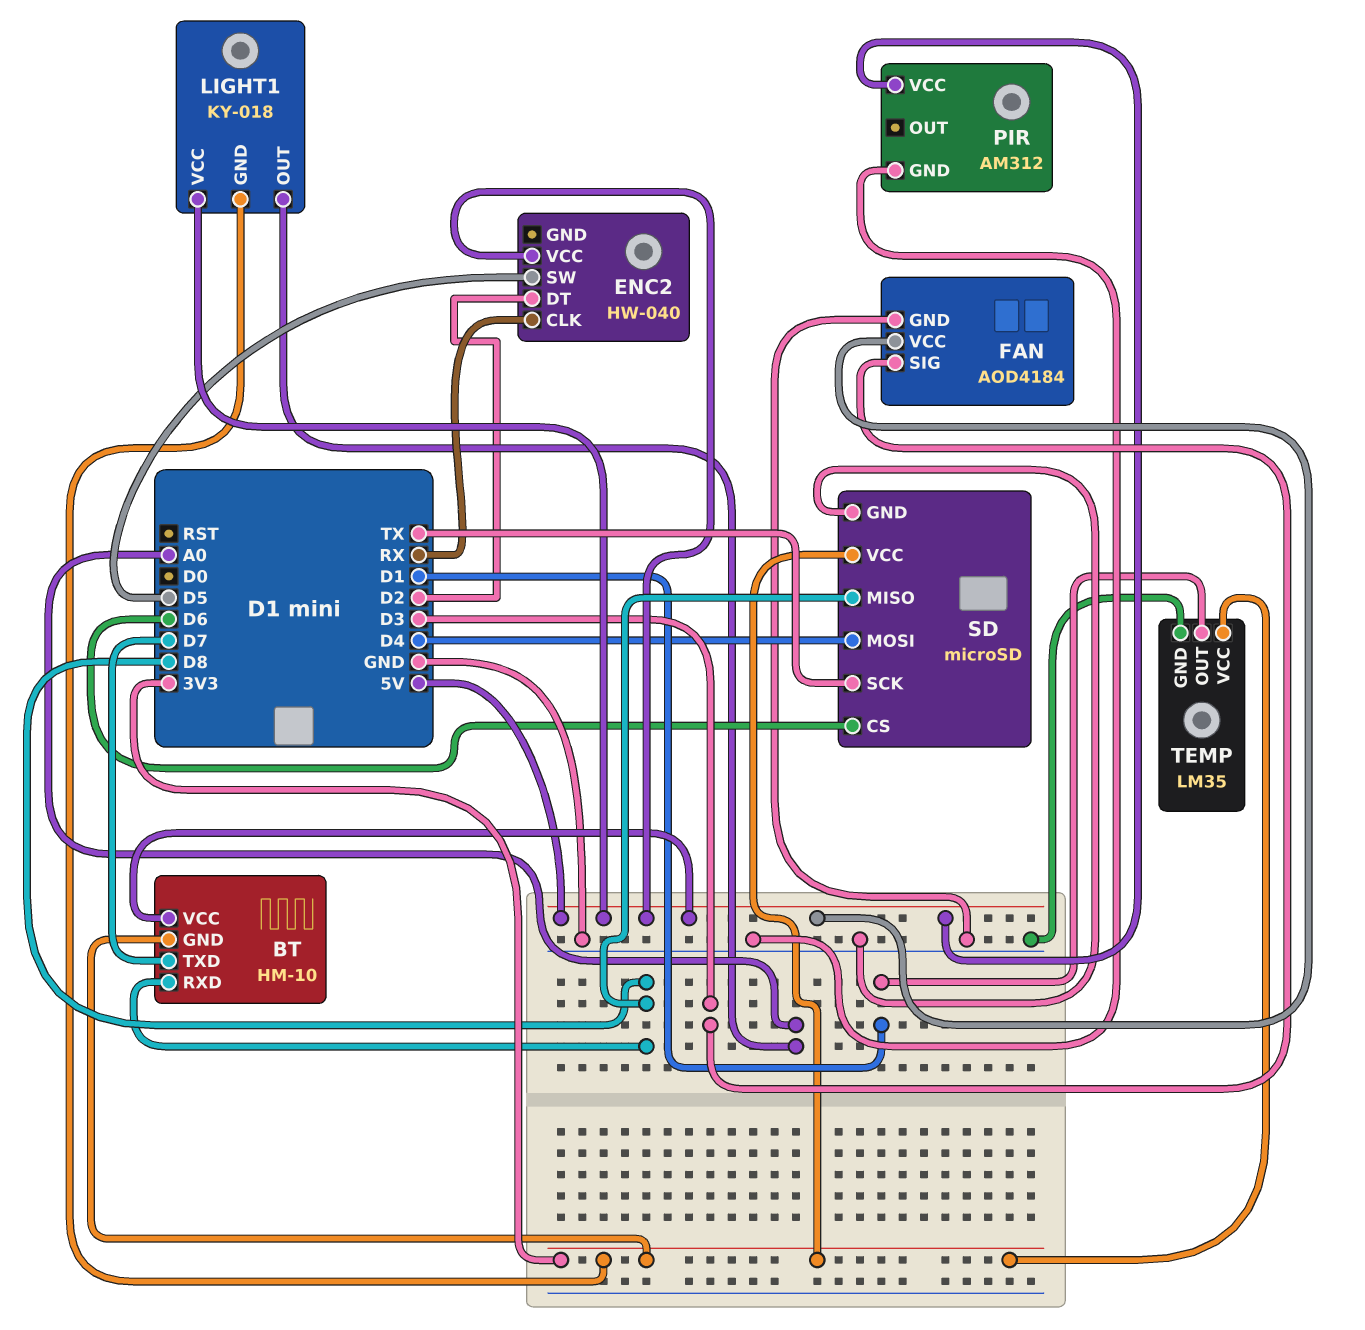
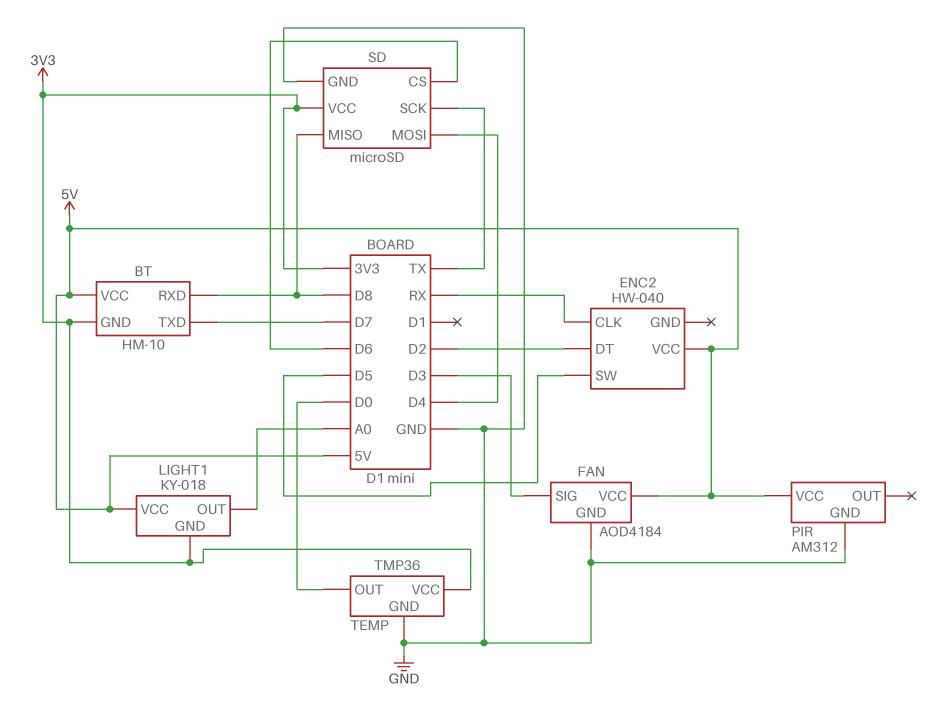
TEMP: LM35 -> TMP36
TEMP pin OUT: D1 -> D0

